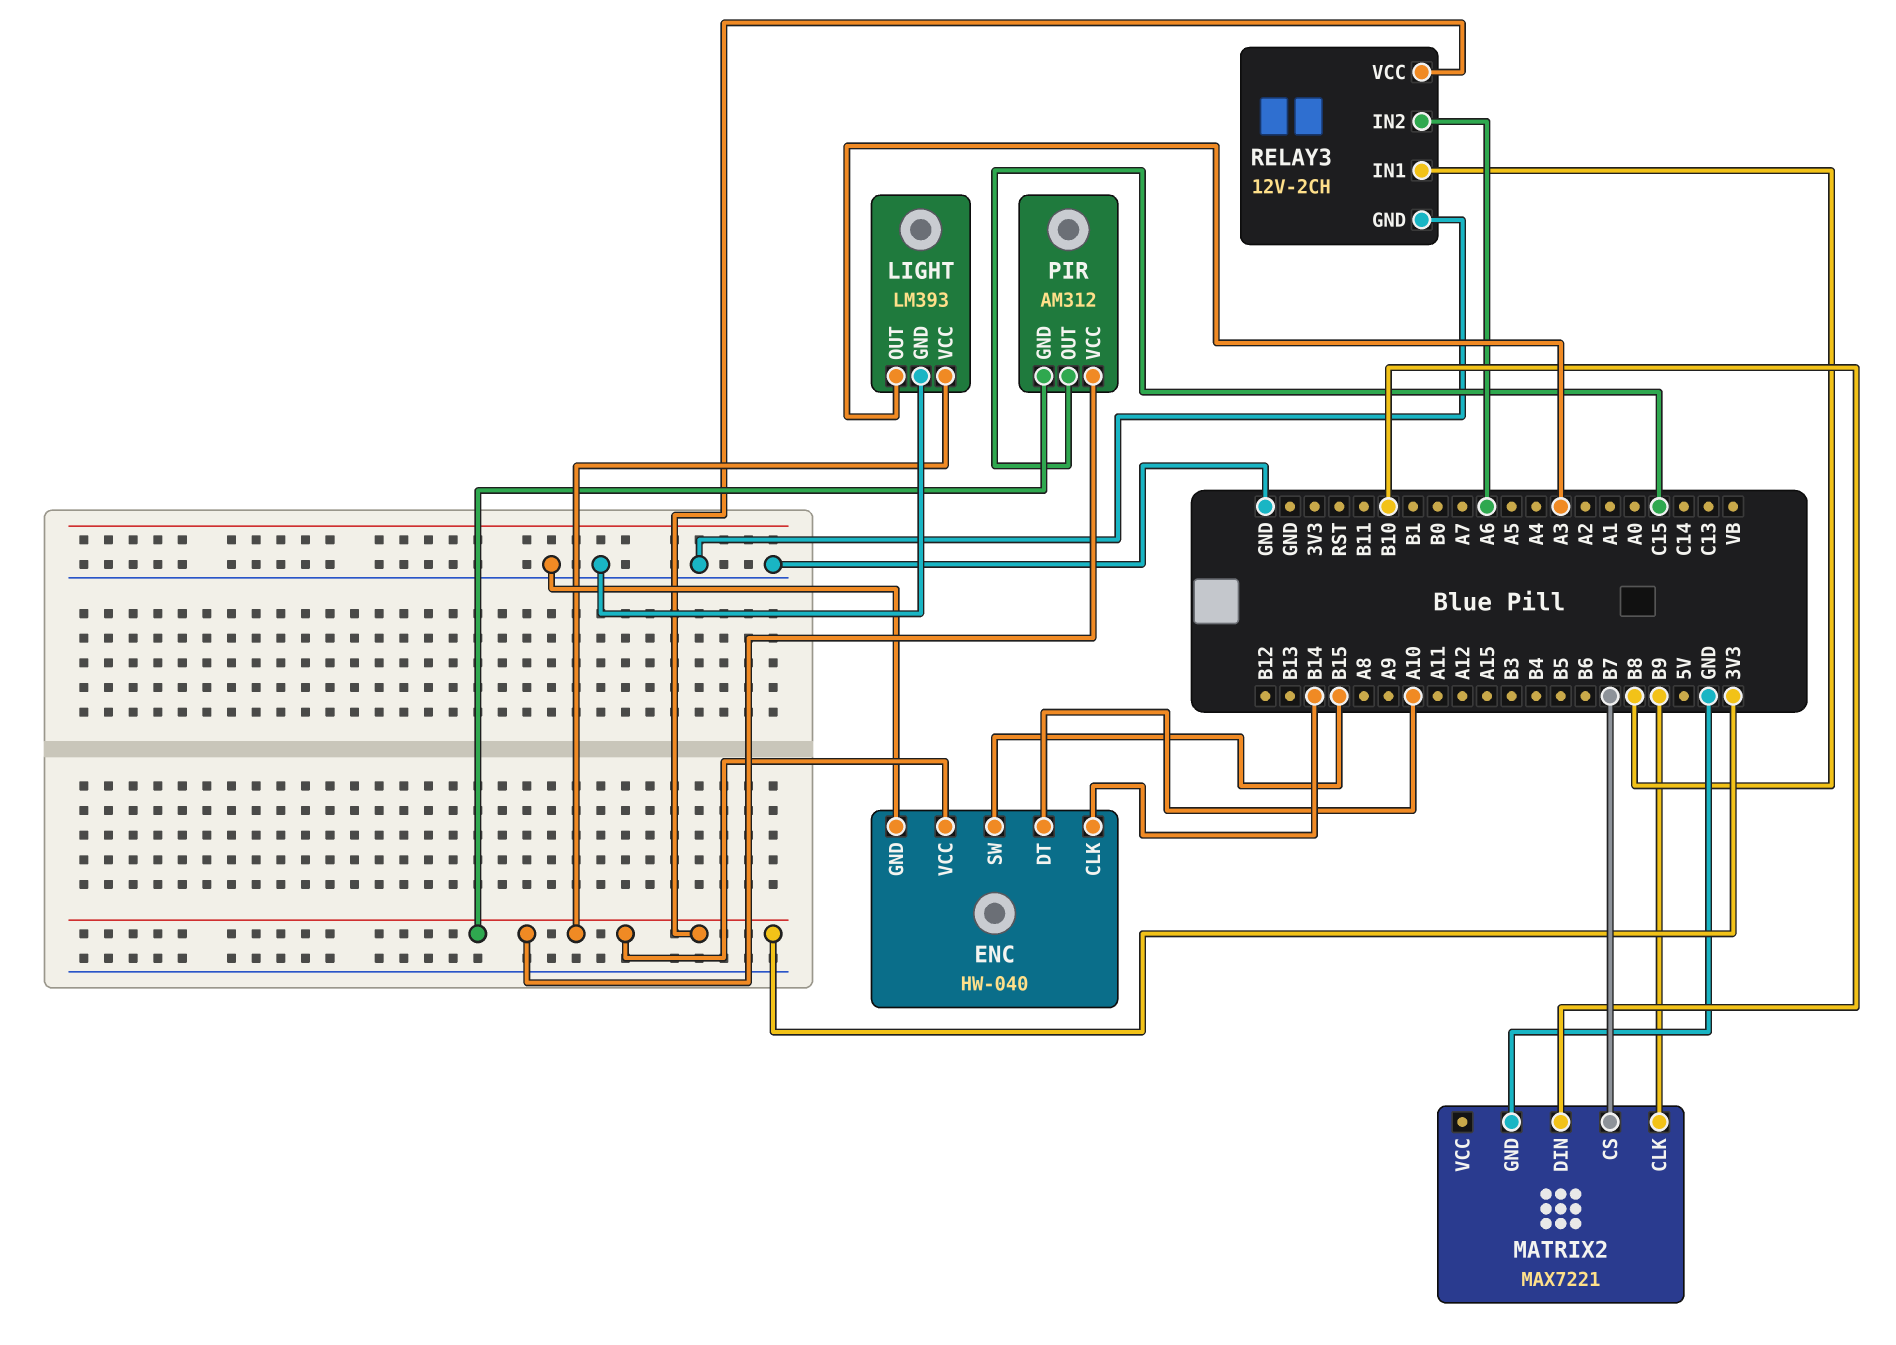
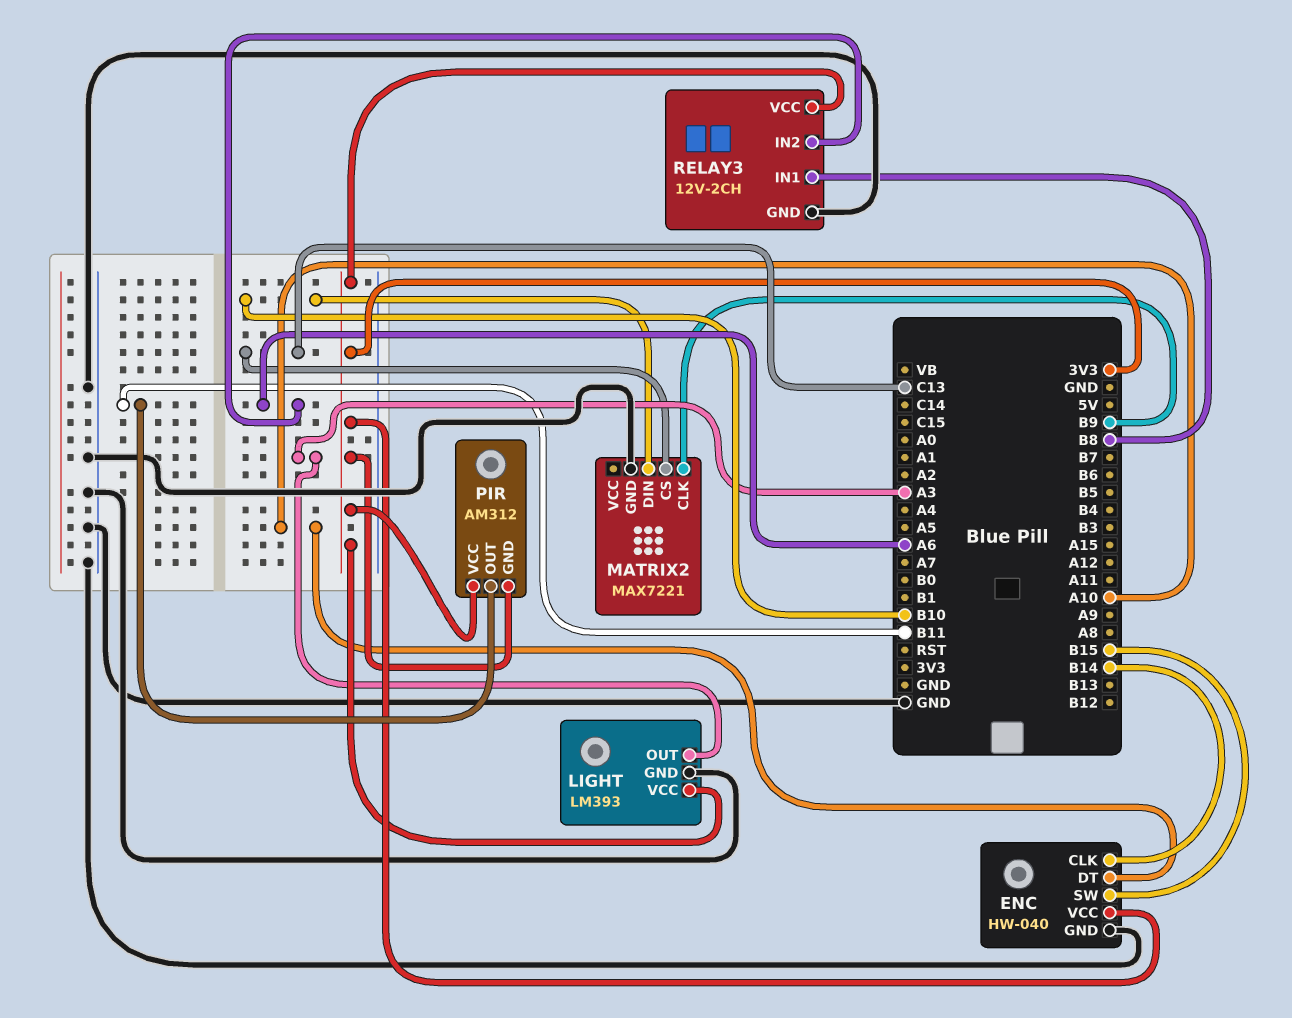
MATRIX2 pin CS: B7 -> C13
PIR pin OUT: C15 -> B11

